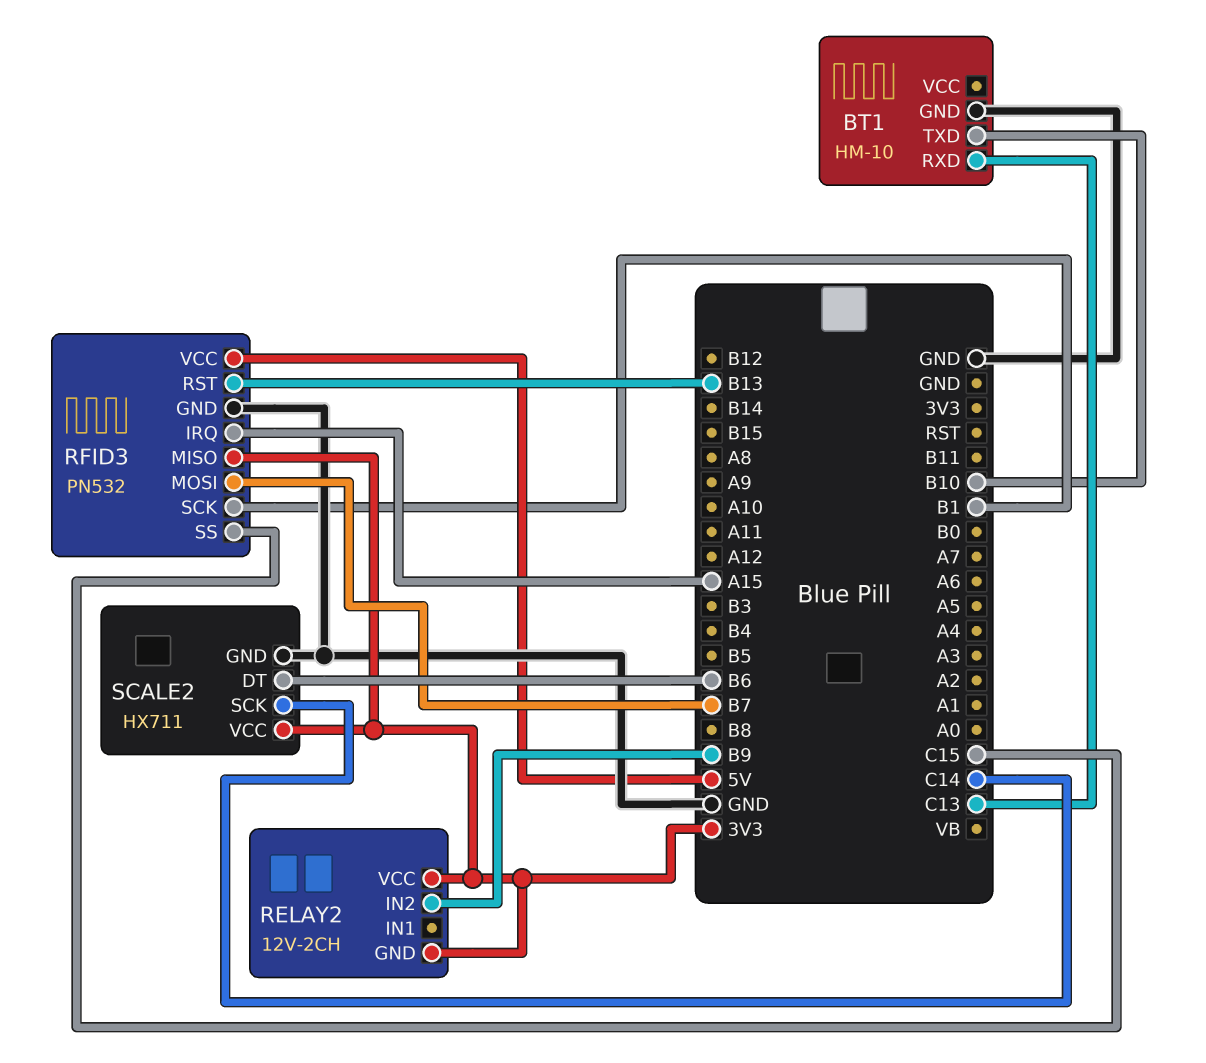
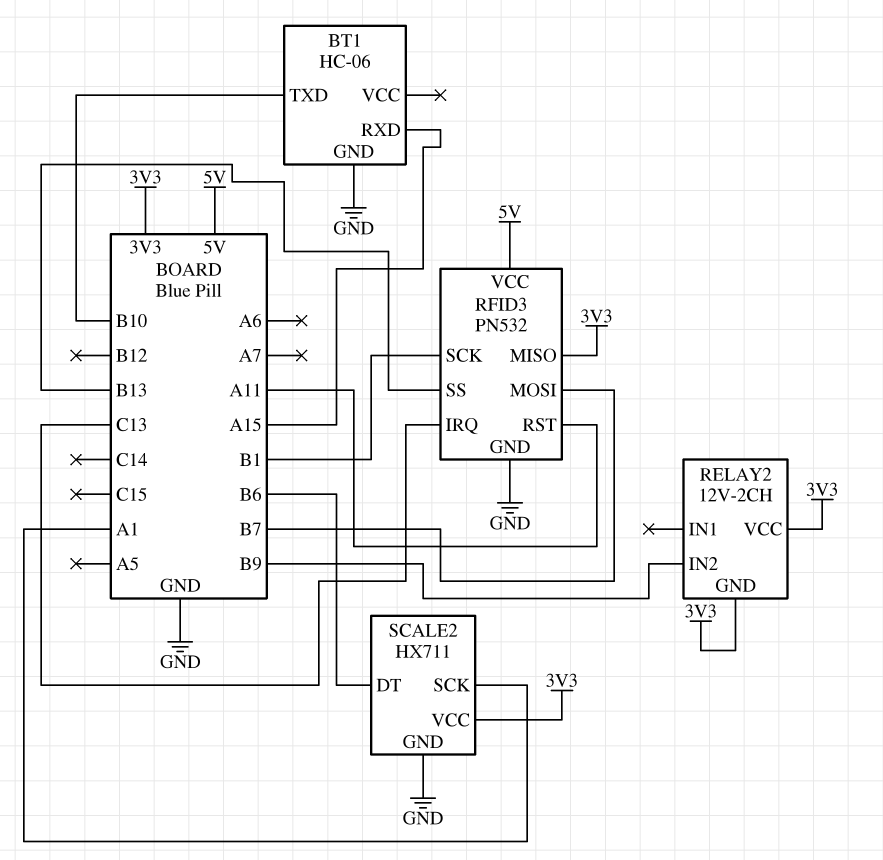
BT1: HM-10 -> HC-06
BT1 pin RXD: C13 -> A15
RFID3 pin IRQ: A15 -> C13
RFID3 pin RST: B13 -> A11
RFID3 pin SS: C15 -> B13
SCALE2 pin SCK: C14 -> A1

